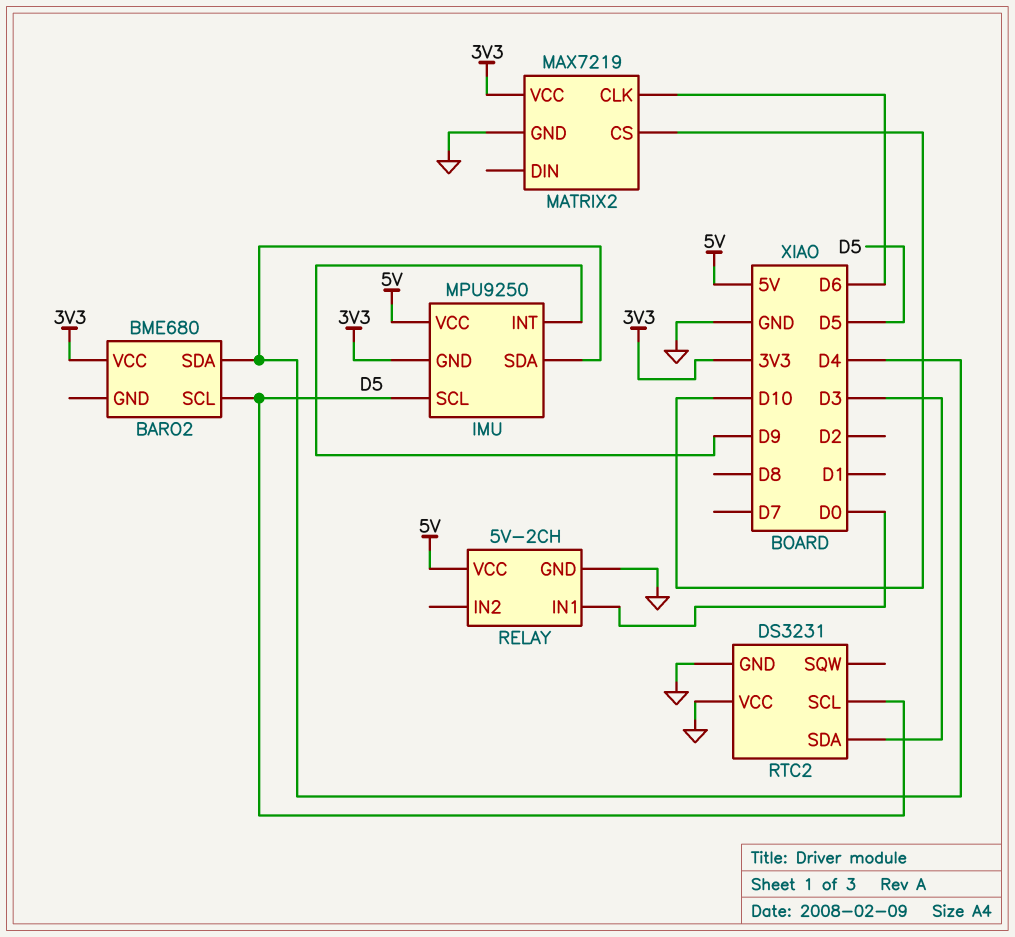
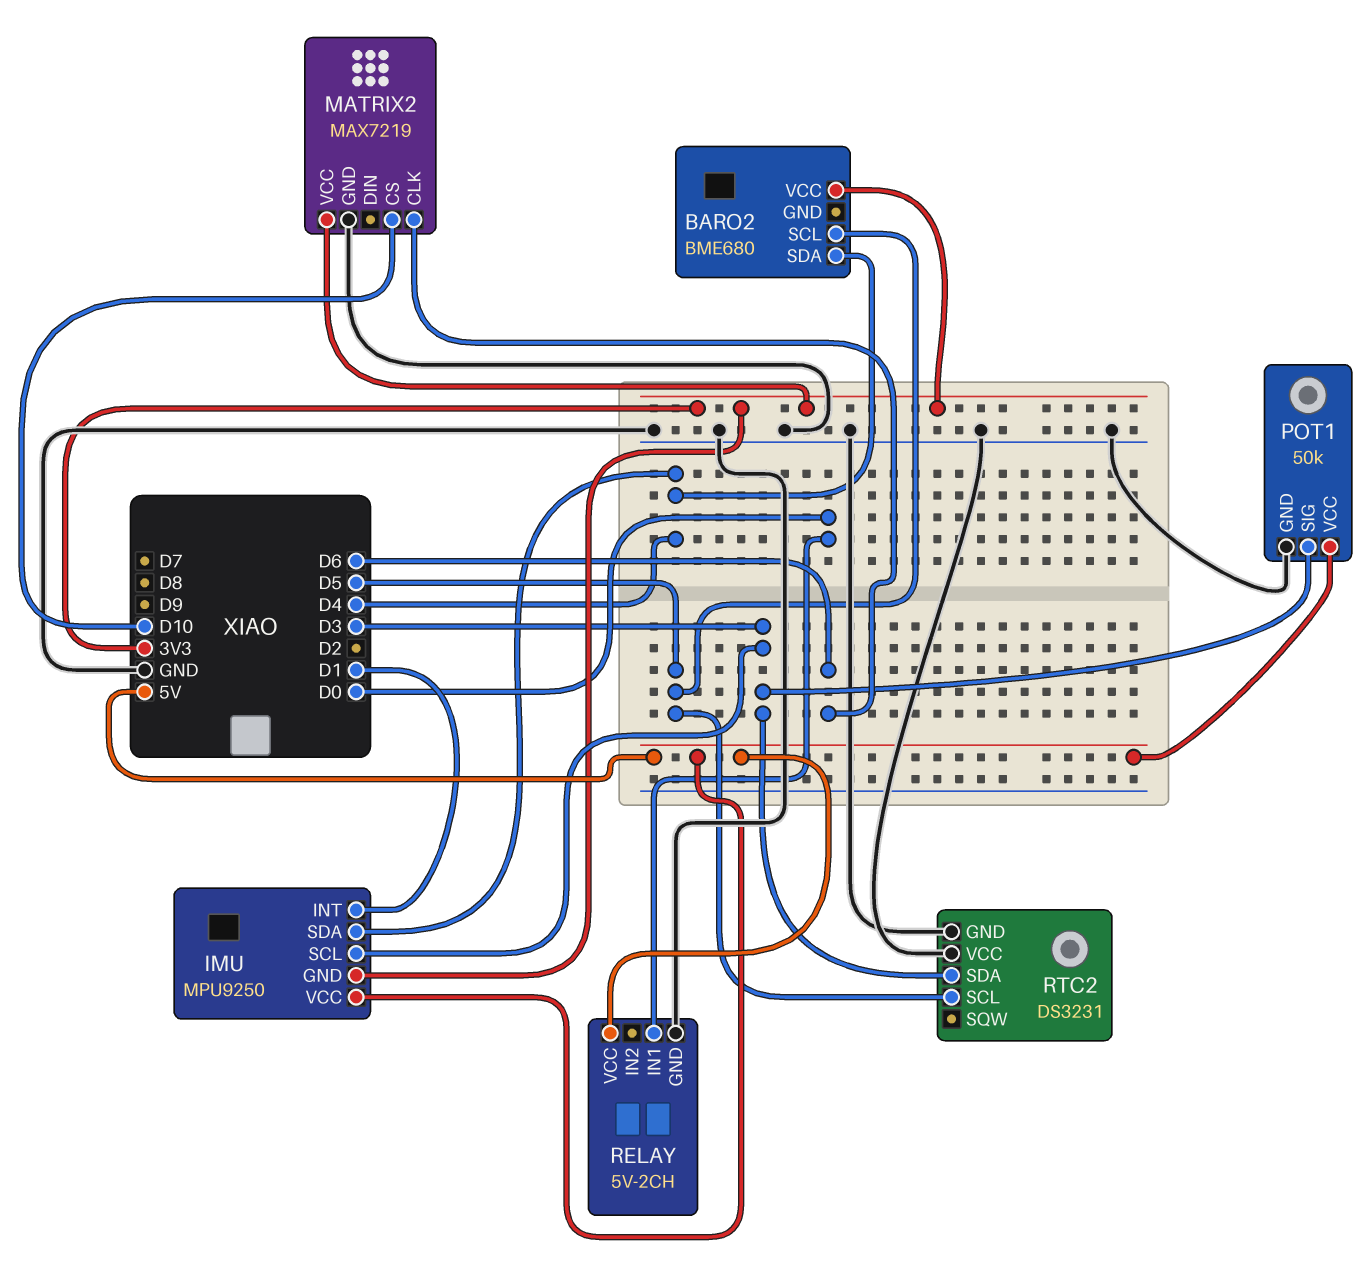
IMU pin INT: D9 -> D1
IMU pin SCL: D5 -> D3
POT1: none -> 50k
POT1 pin GND: none -> GND
POT1 pin SIG: none -> D3
POT1 pin VCC: none -> 5V

